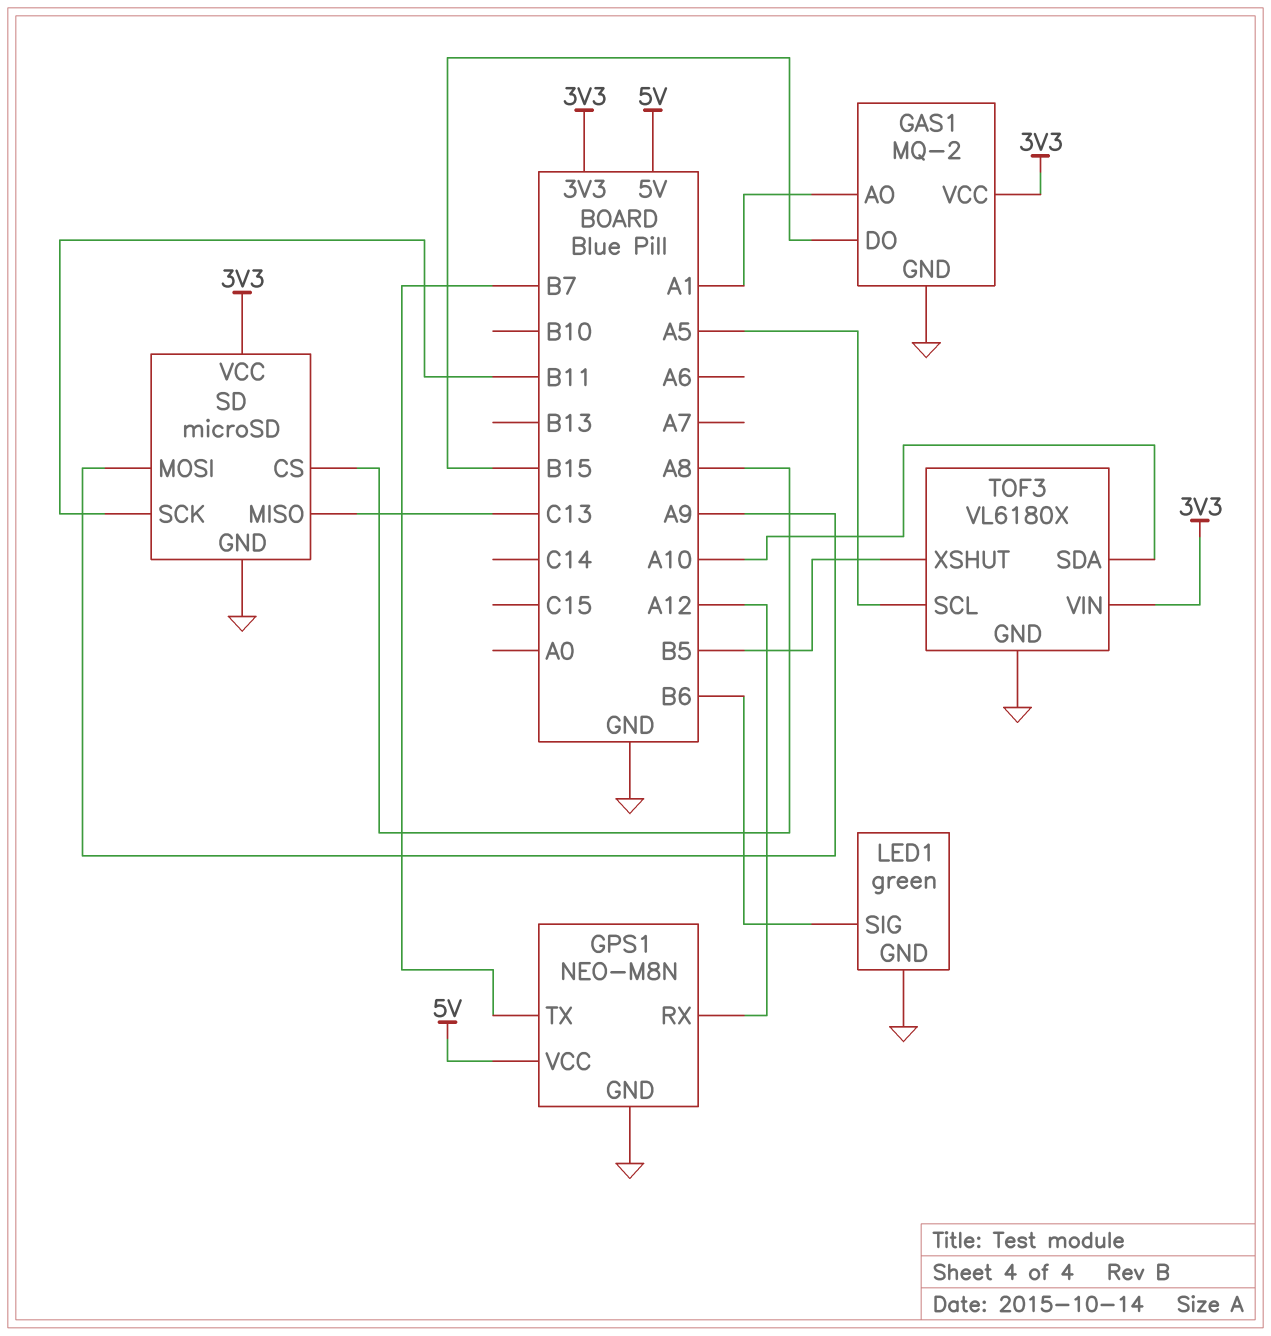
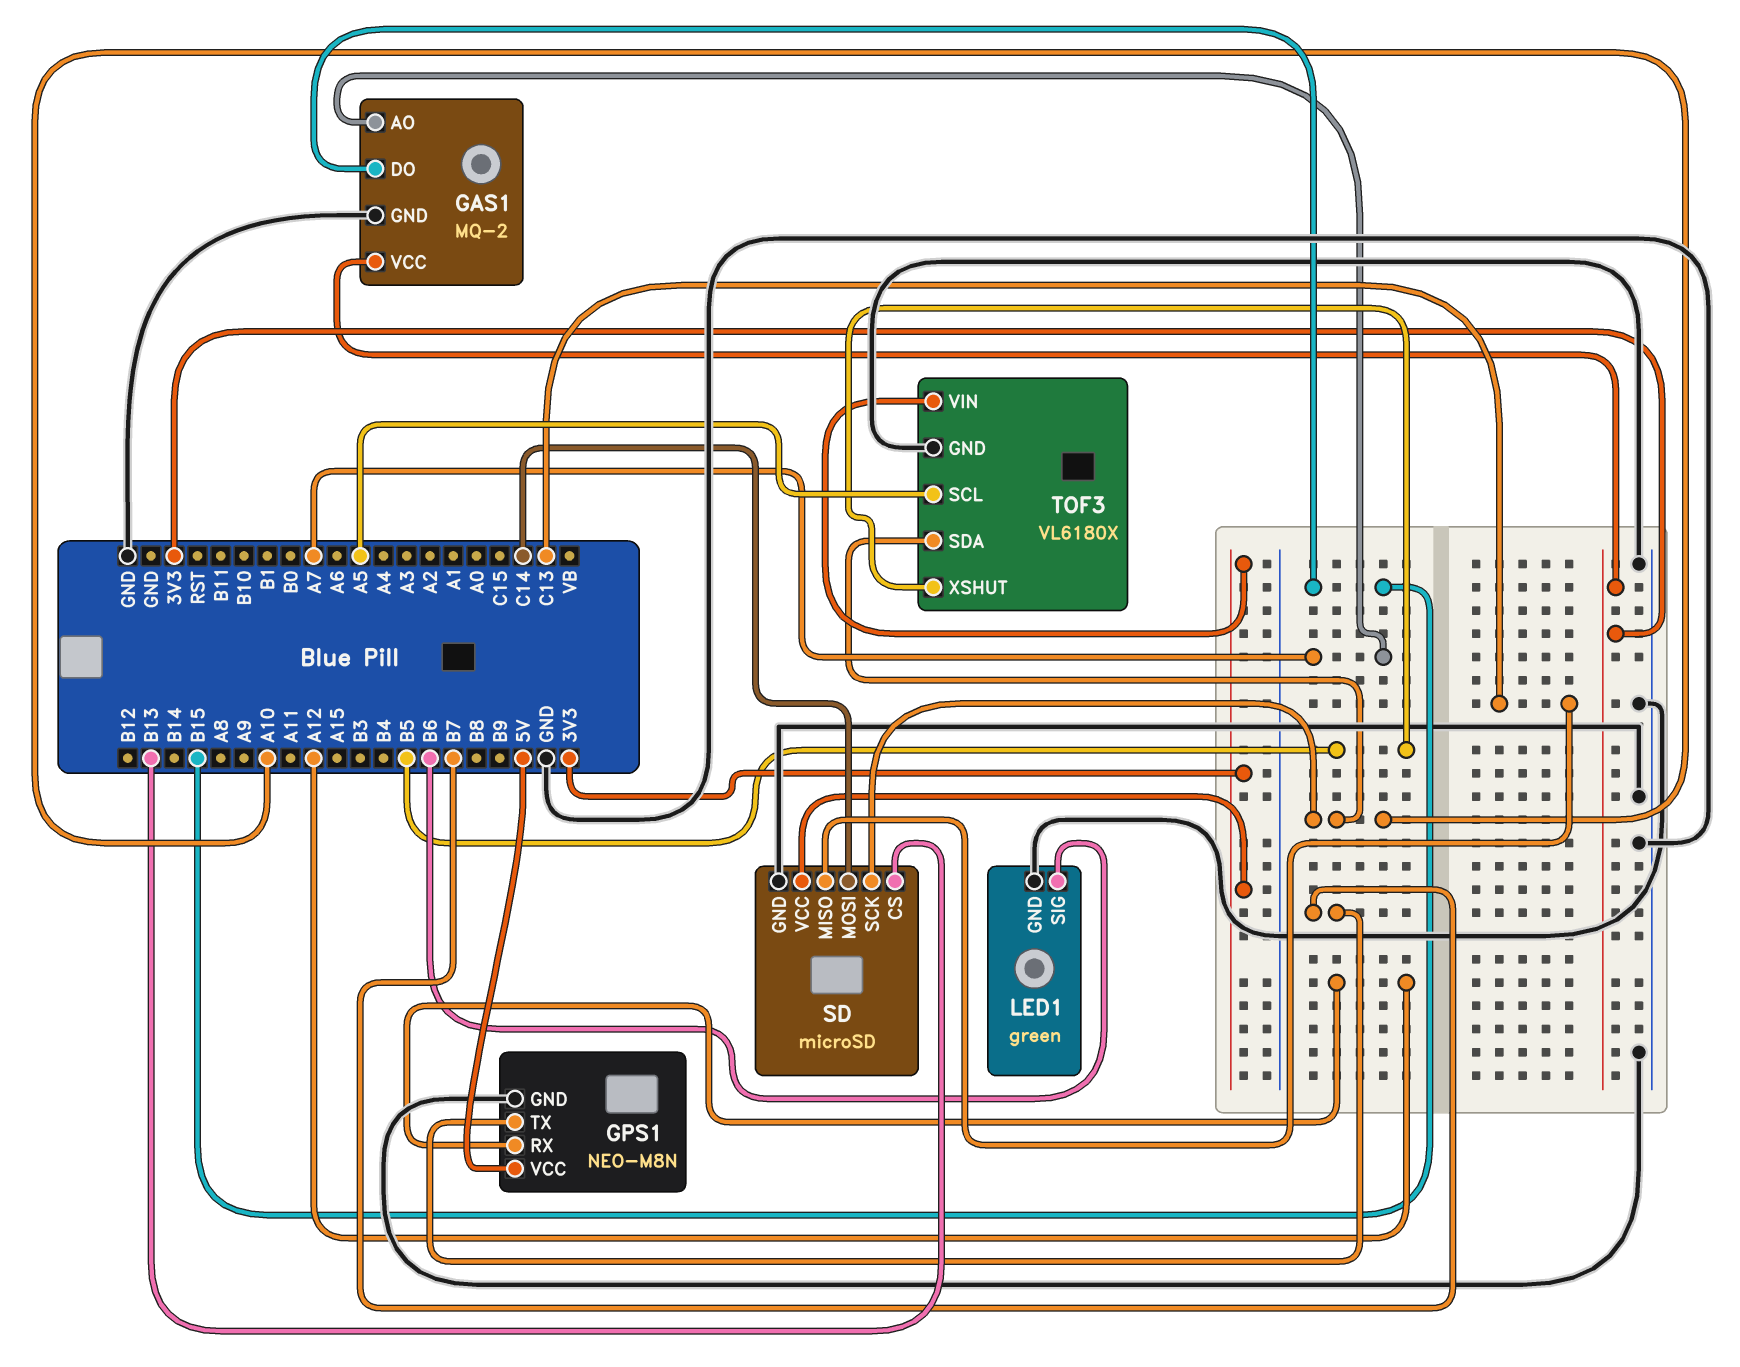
GAS1 pin AO: A1 -> A7
SD pin CS: A8 -> B13
SD pin MOSI: A9 -> C14
SD pin SCK: B11 -> A10

